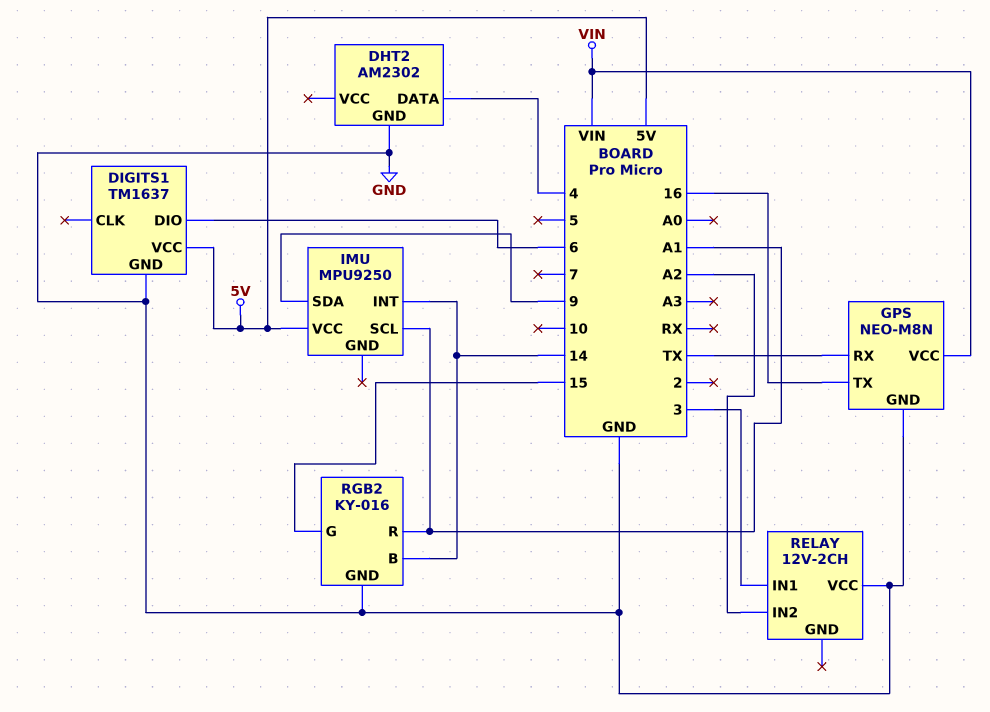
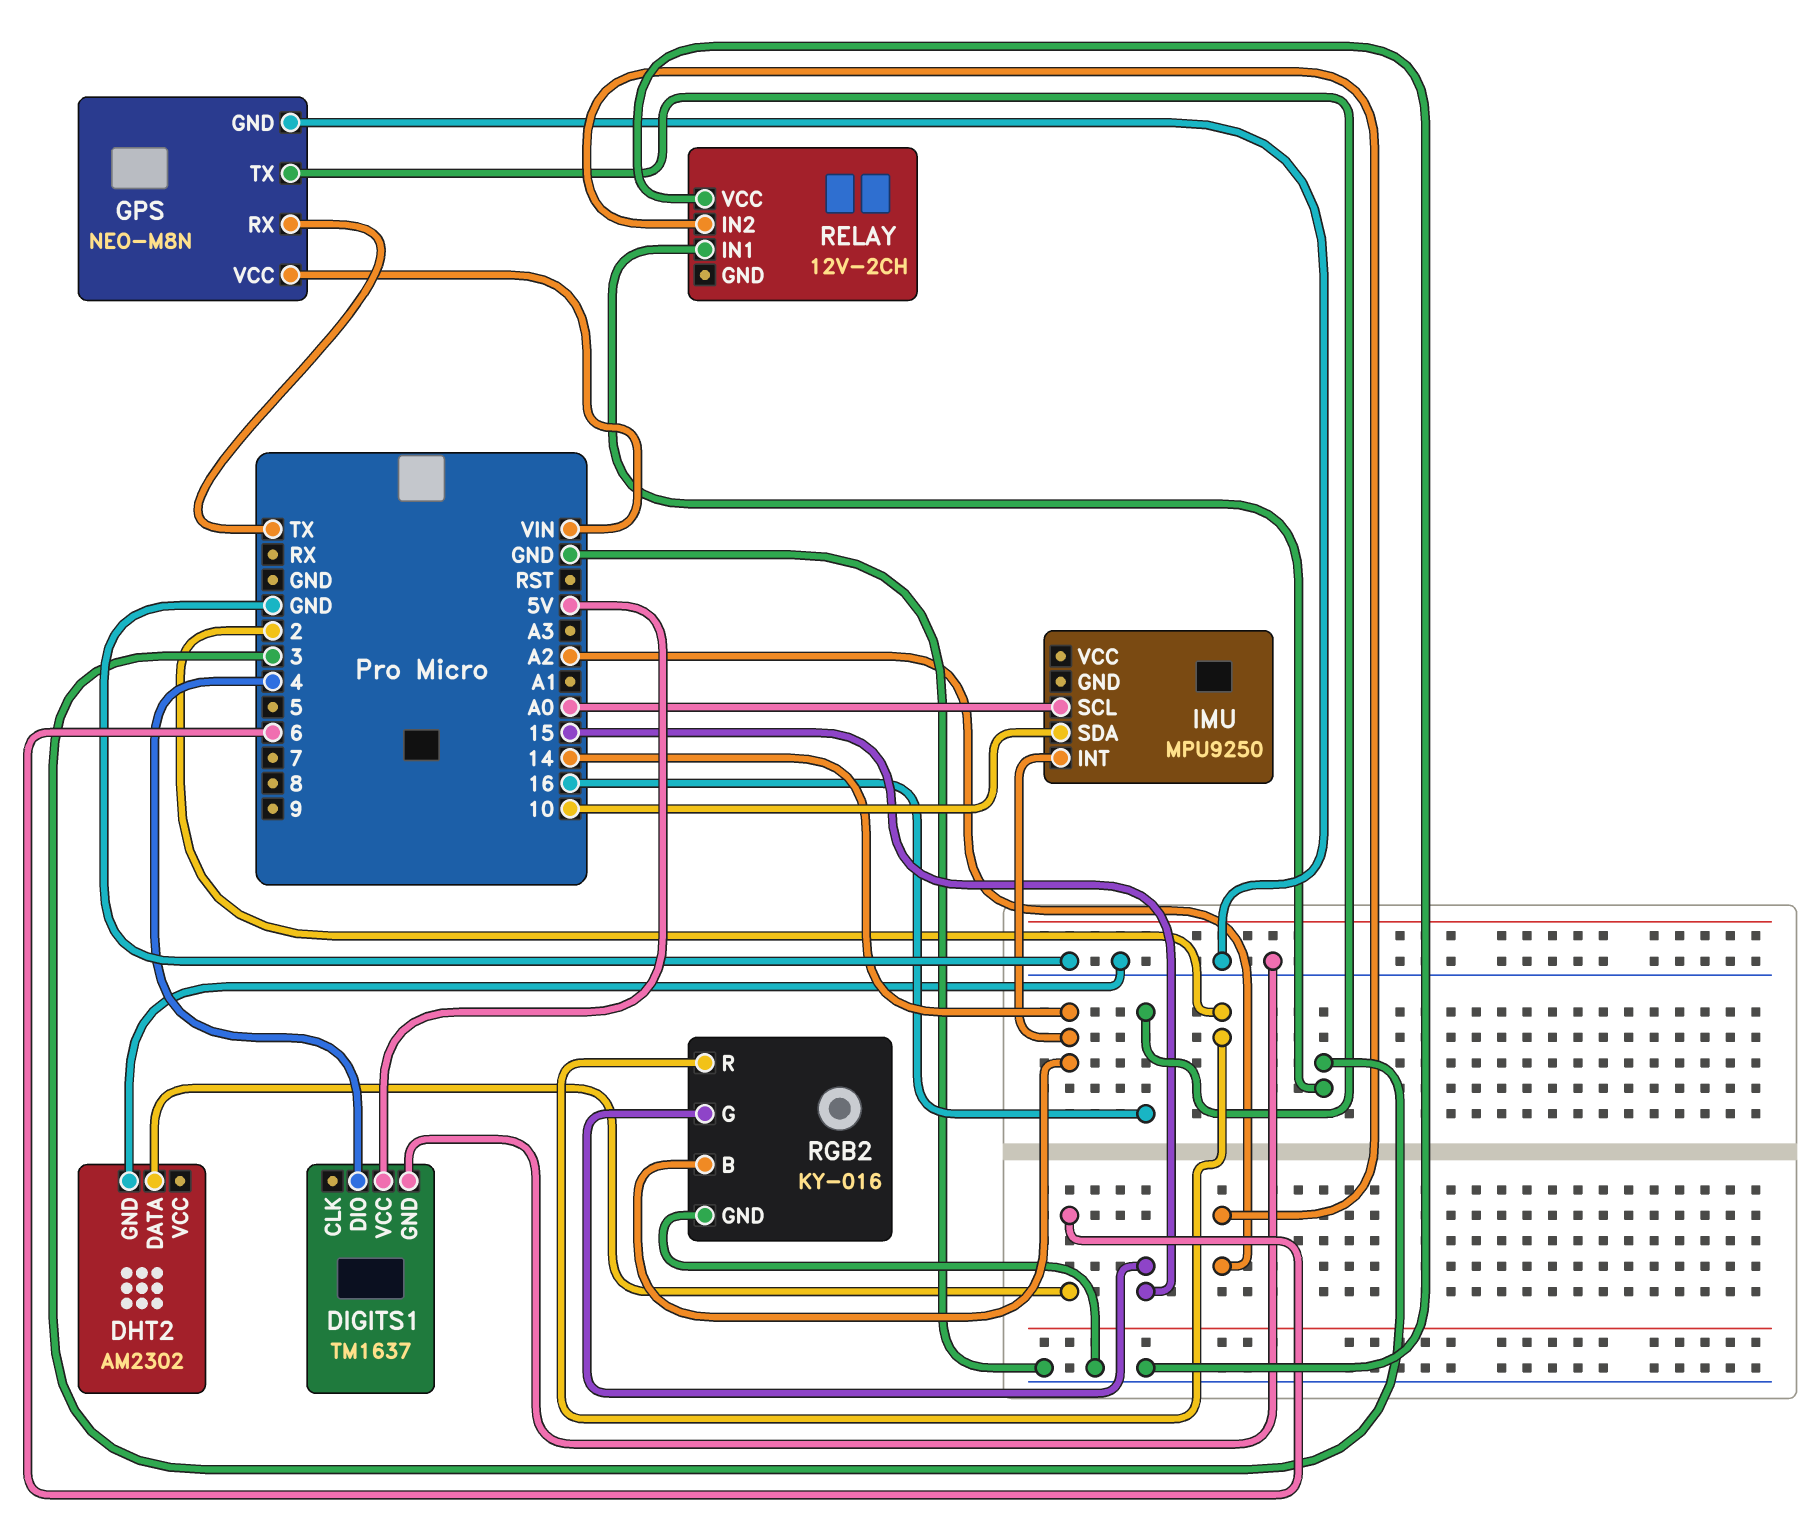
DHT2 pin DATA: 4 -> 6
DIGITS1 pin DIO: 6 -> 4
IMU pin SCL: A1 -> A0
IMU pin SDA: 9 -> 10
IMU pin VCC: 5V -> none
RGB2 pin R: A1 -> 2

